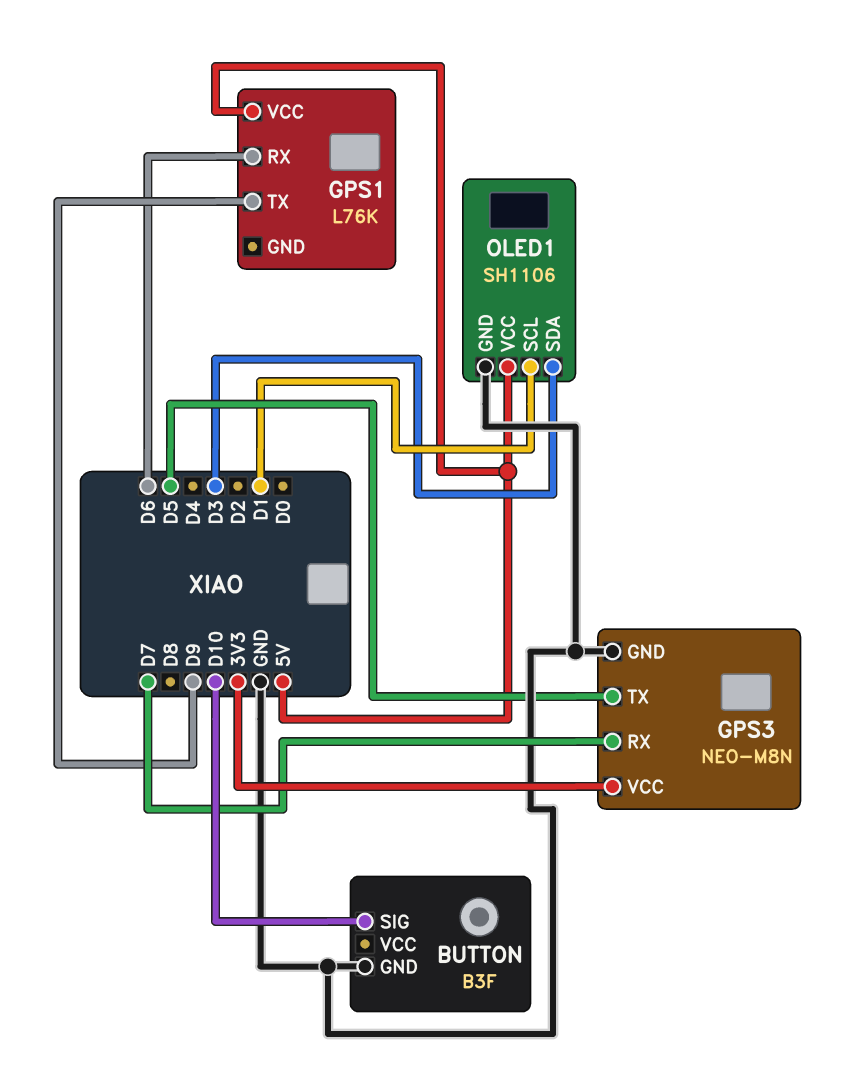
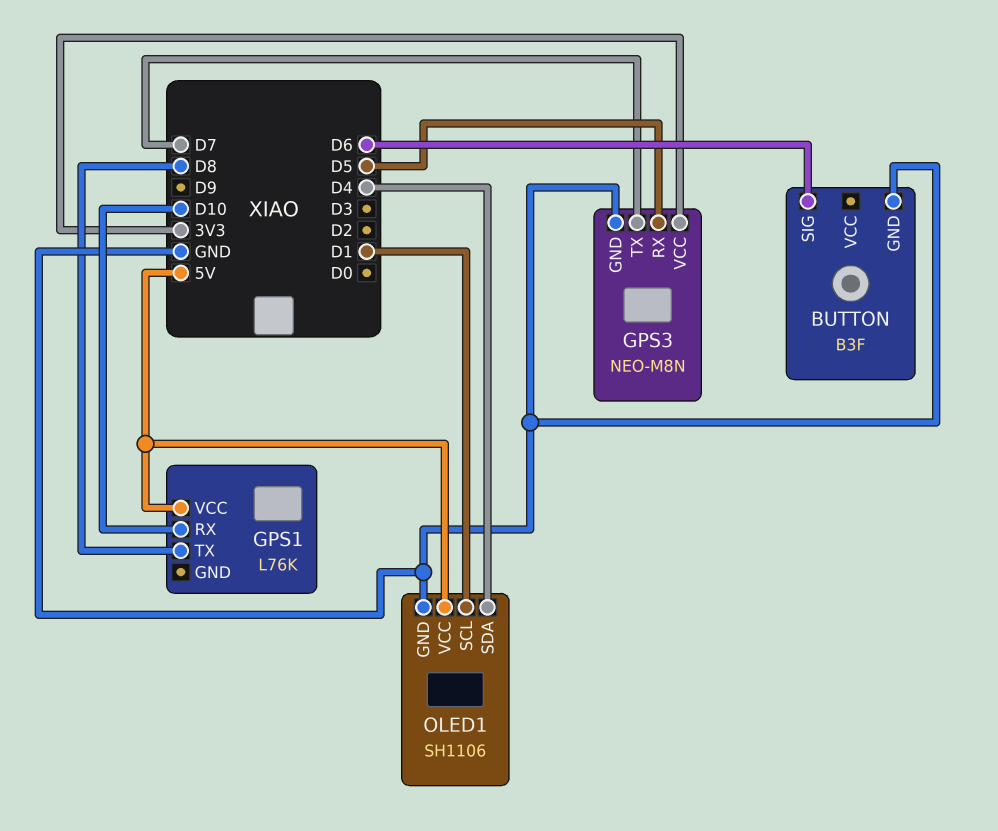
BUTTON pin SIG: D10 -> D6
GPS1 pin RX: D6 -> D10
GPS1 pin TX: D9 -> D8
GPS3 pin RX: D7 -> D5
GPS3 pin TX: D5 -> D7
OLED1 pin SDA: D3 -> D4

